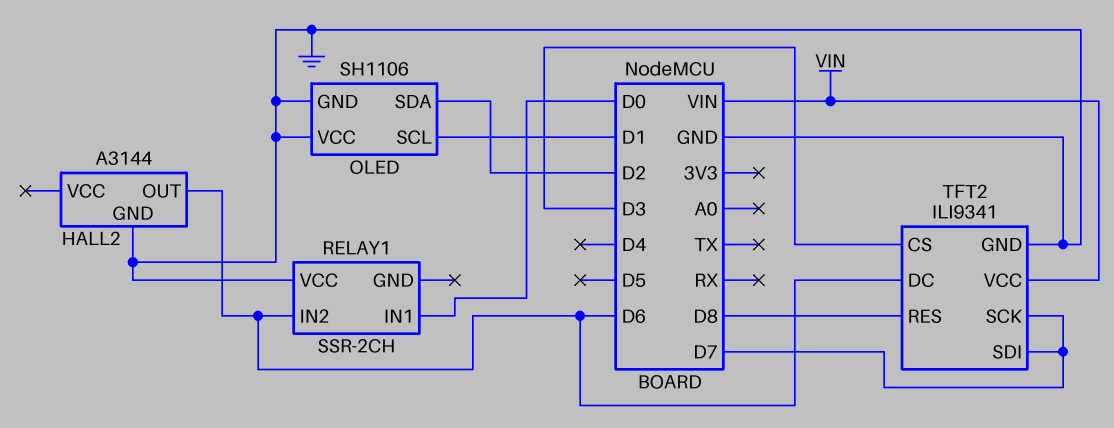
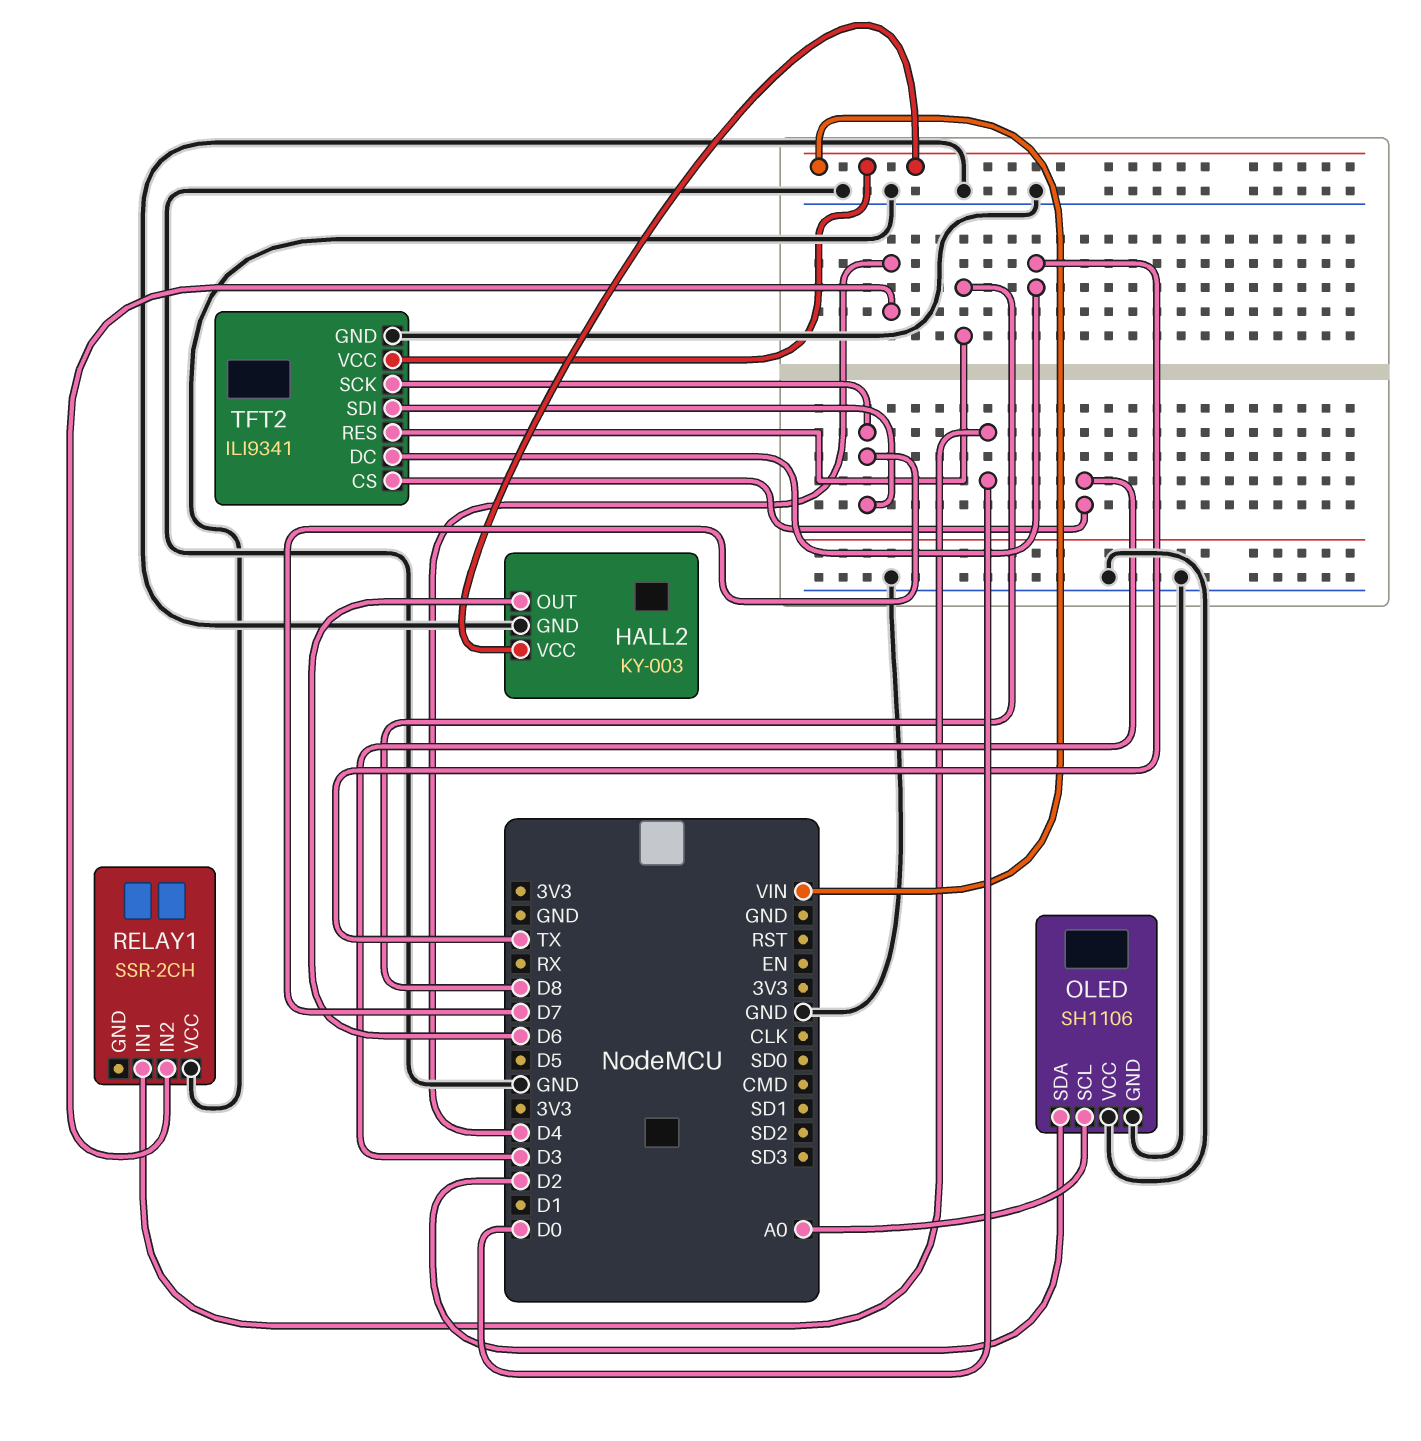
HALL2: A3144 -> KY-003
HALL2 pin VCC: none -> VIN
OLED pin SCL: D1 -> A0
RELAY1 pin IN2: D6 -> D4
TFT2 pin DC: D6 -> TX

